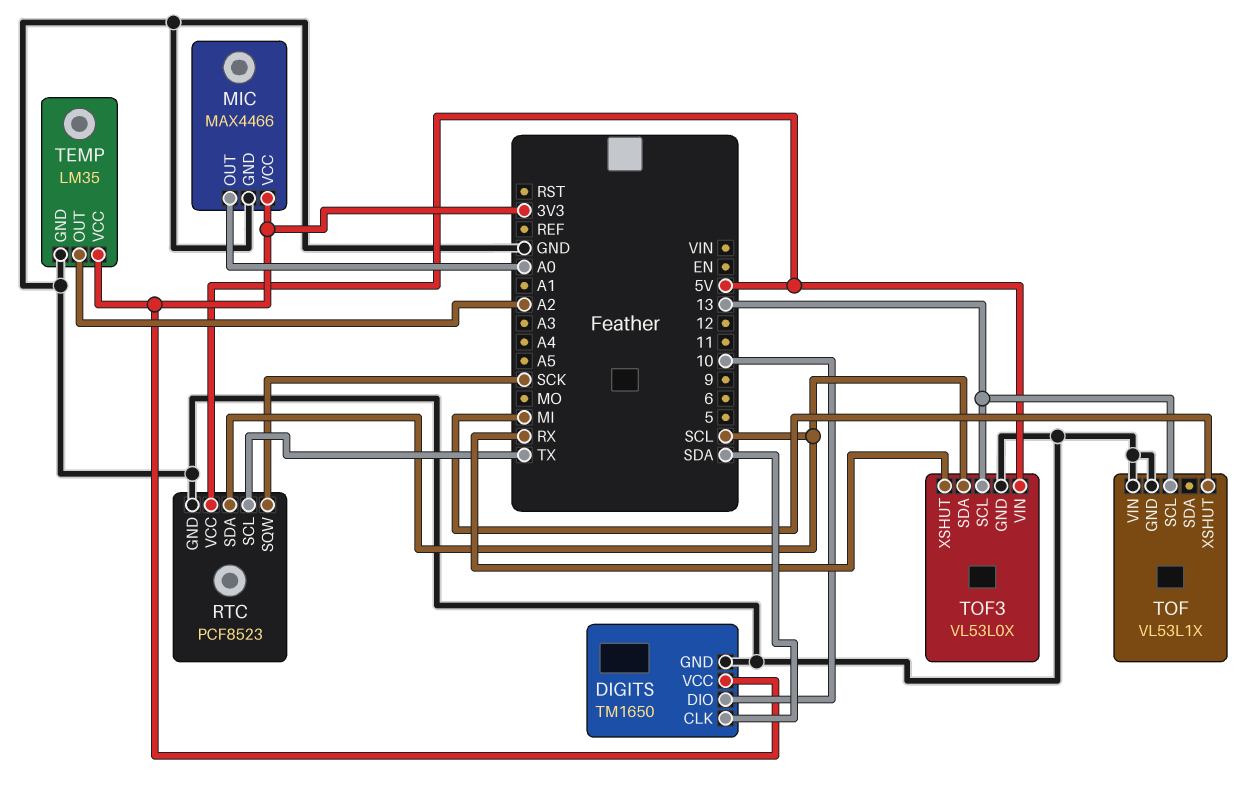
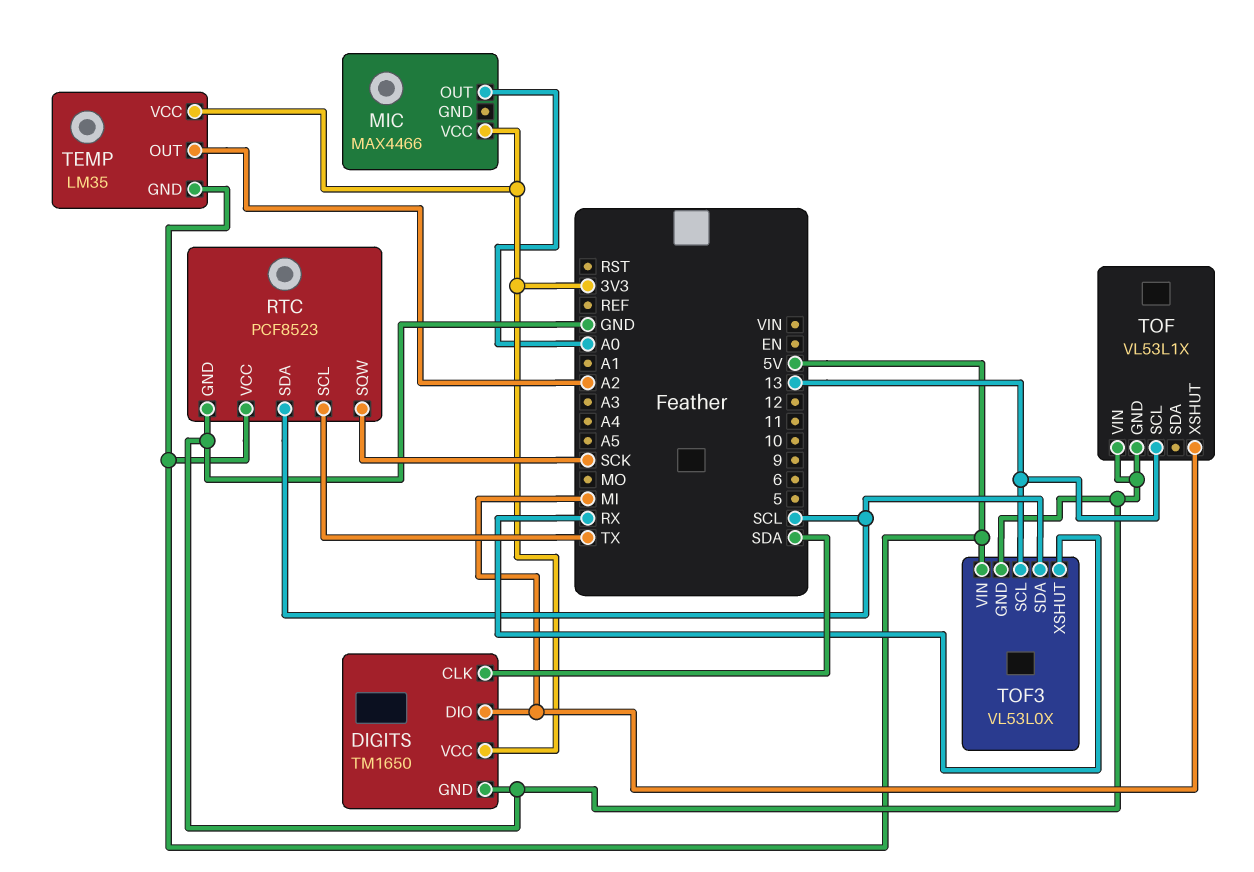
DIGITS pin DIO: 10 -> MI
MIC pin GND: GND -> none
TEMP pin GND: GND -> 5V

